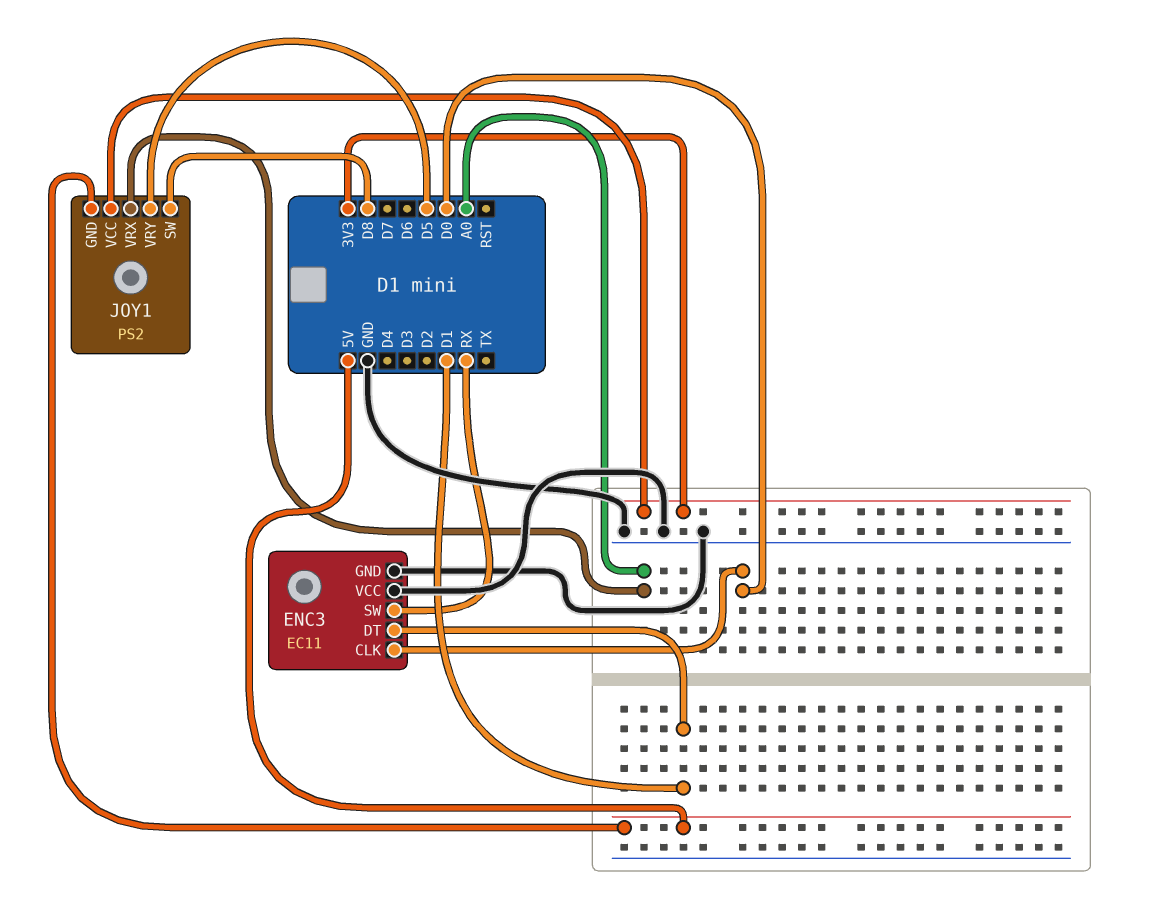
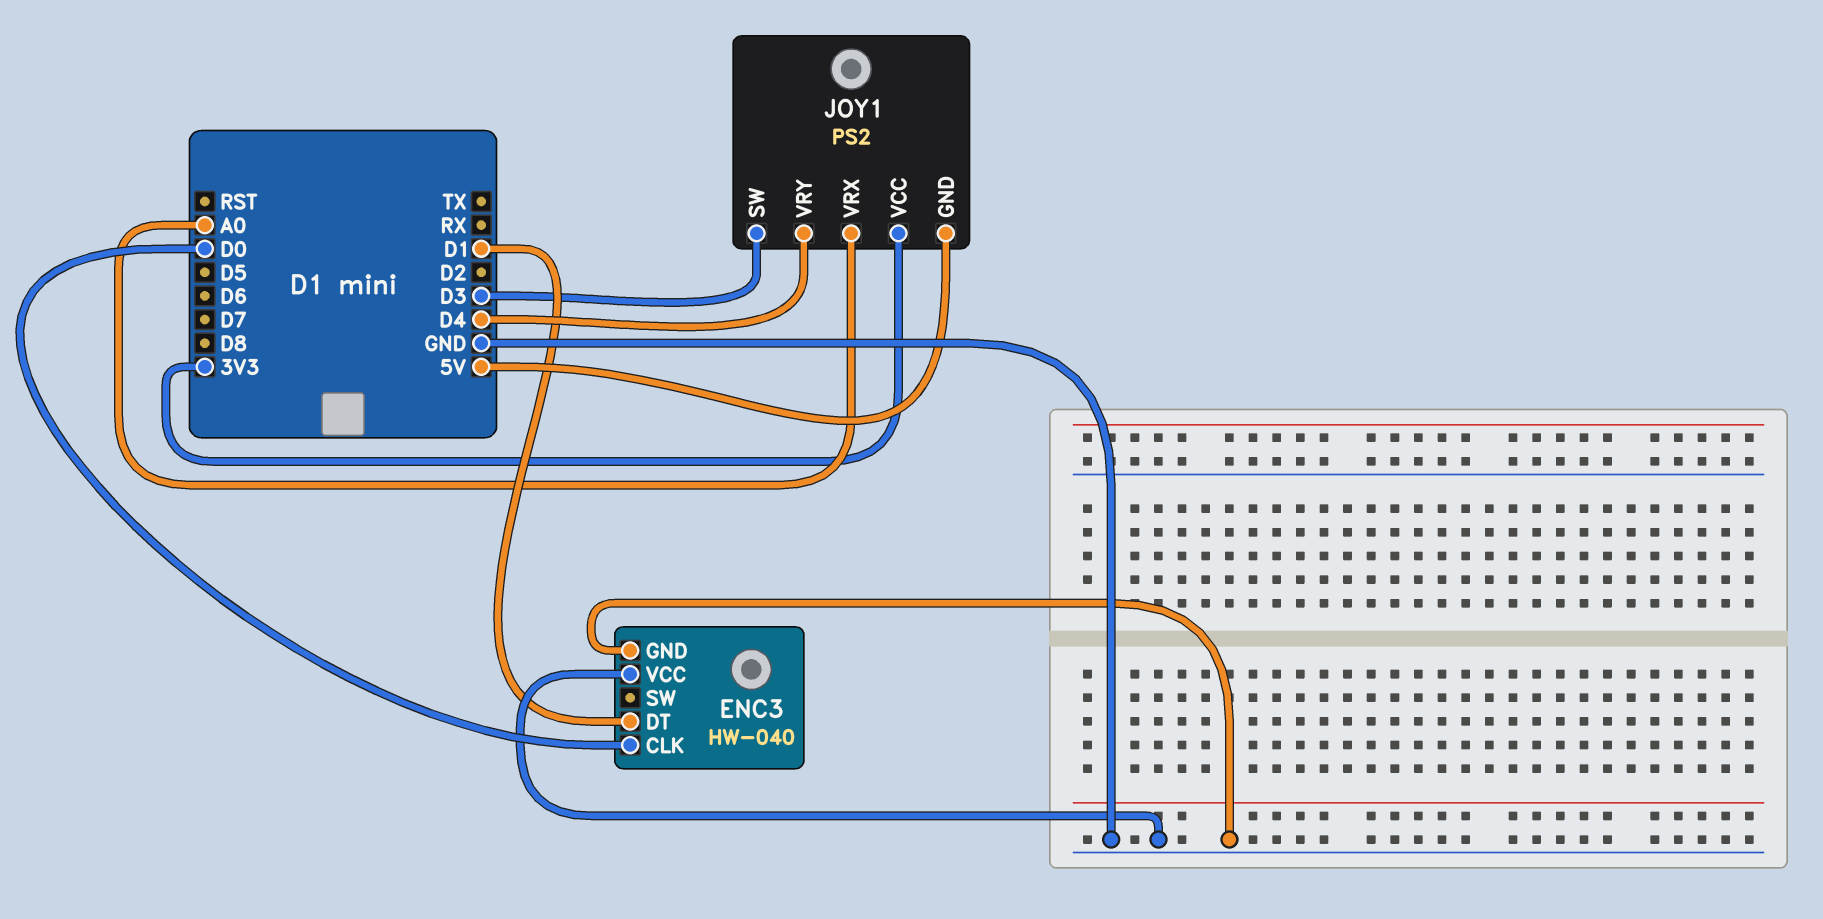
ENC3: EC11 -> HW-040
ENC3 pin SW: RX -> none
JOY1 pin SW: D8 -> D3
JOY1 pin VRY: D5 -> D4

